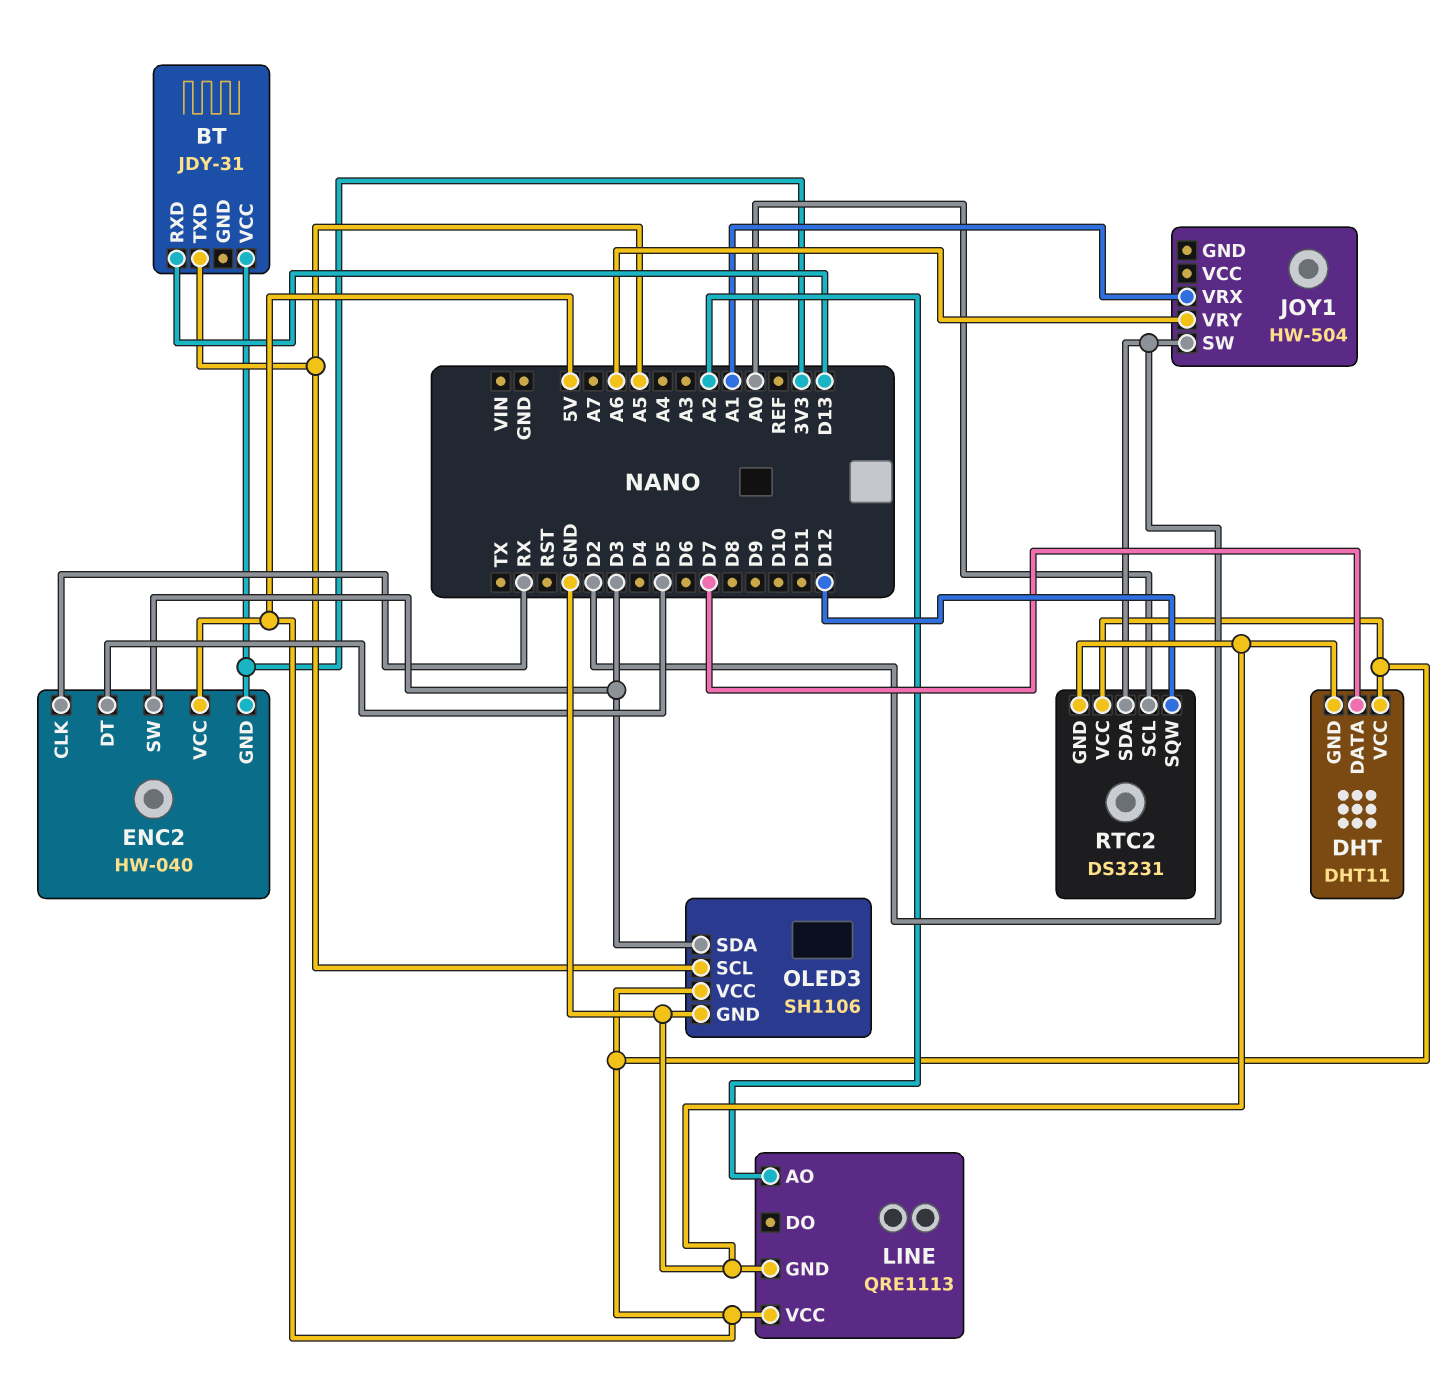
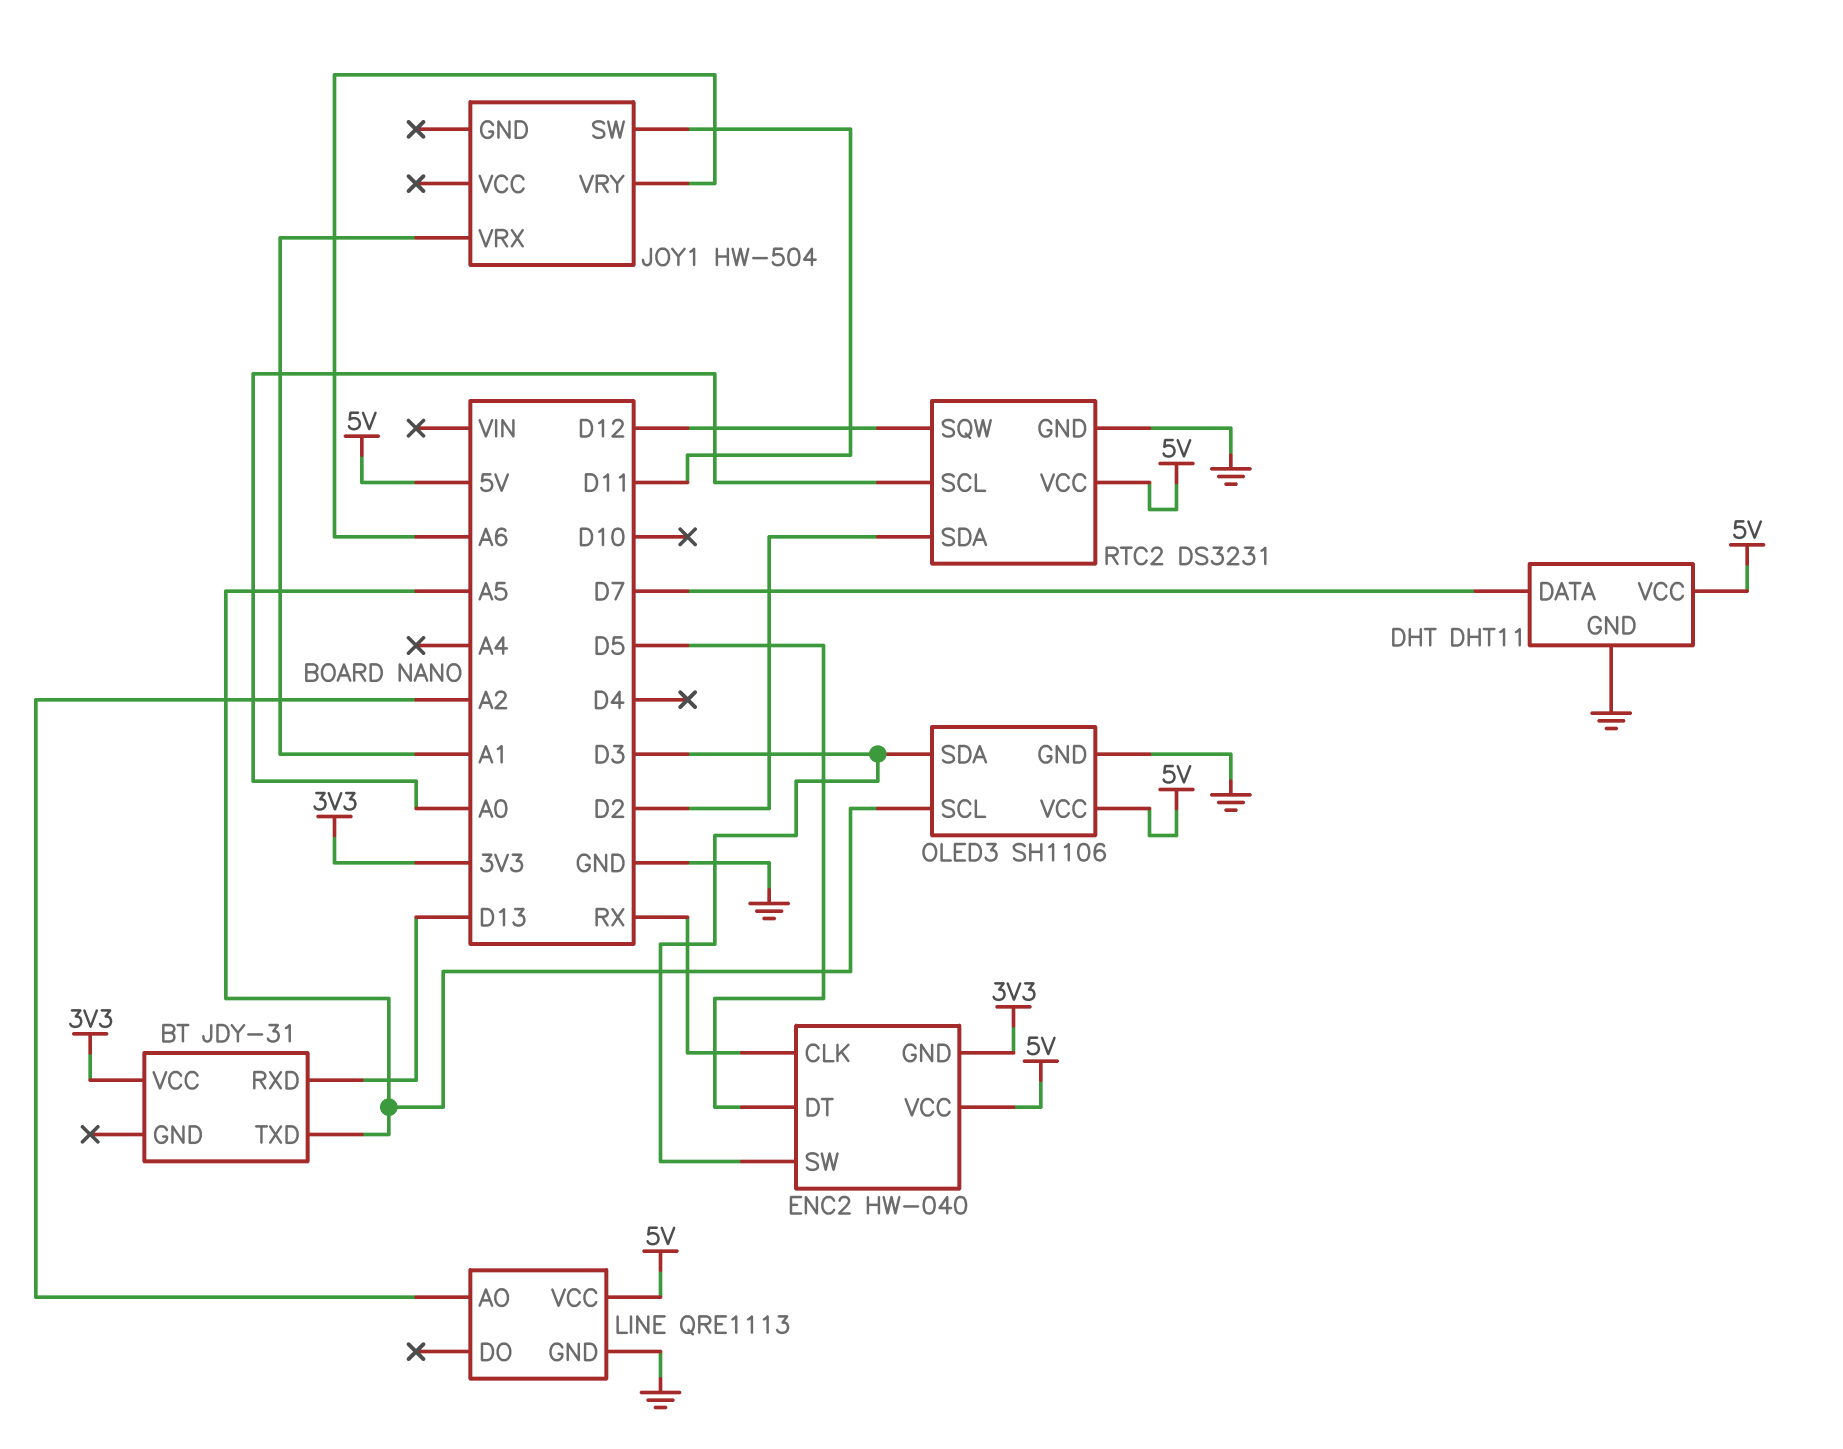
JOY1 pin SW: D2 -> D11

